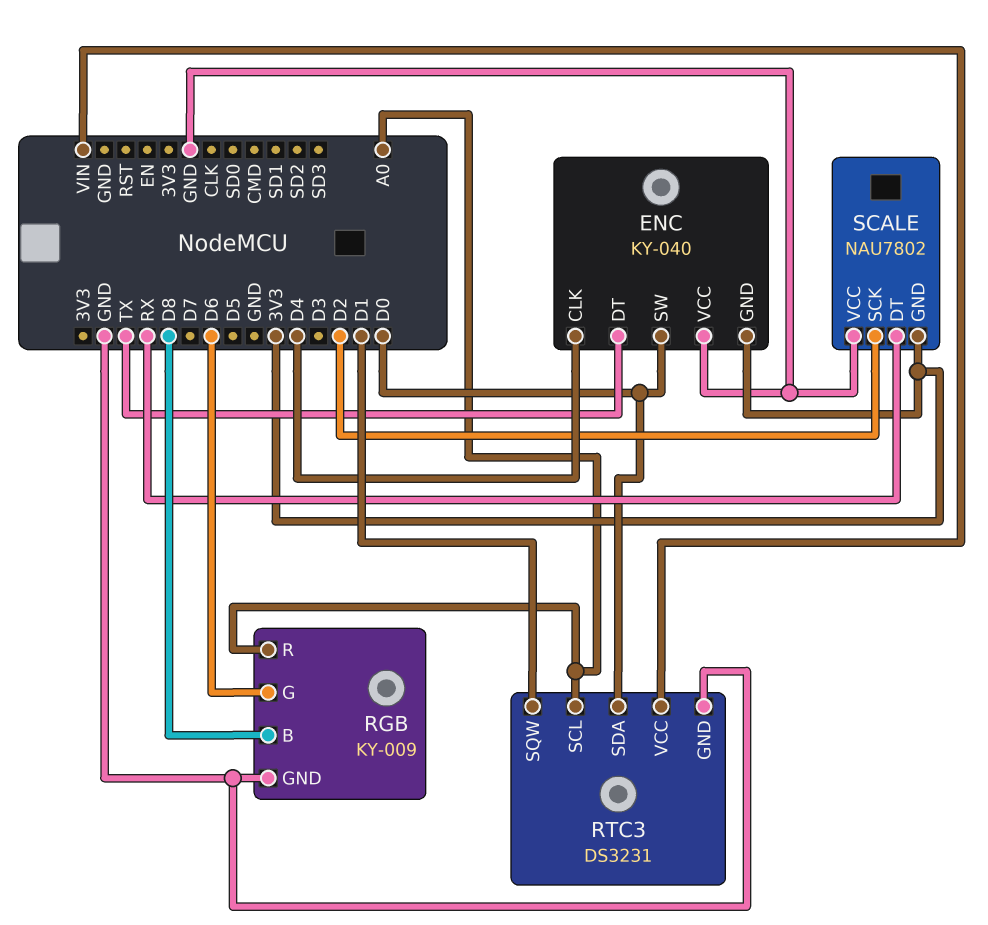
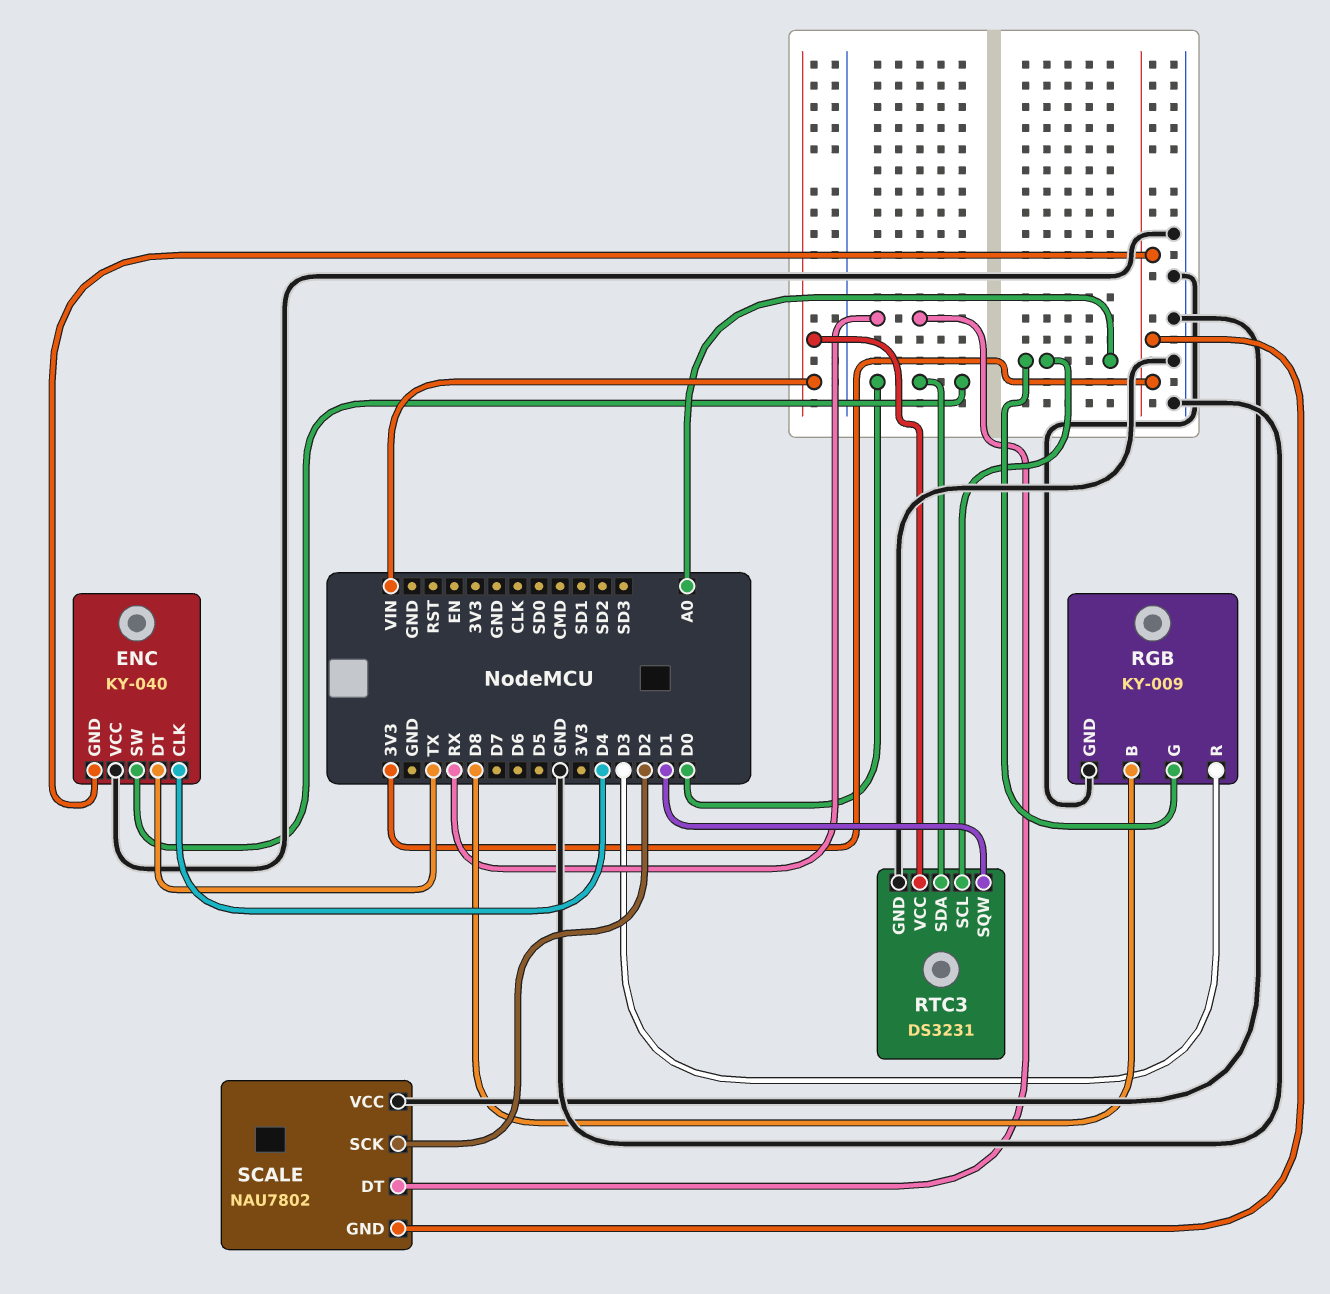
RGB pin G: D6 -> A0
RGB pin R: A0 -> D3

